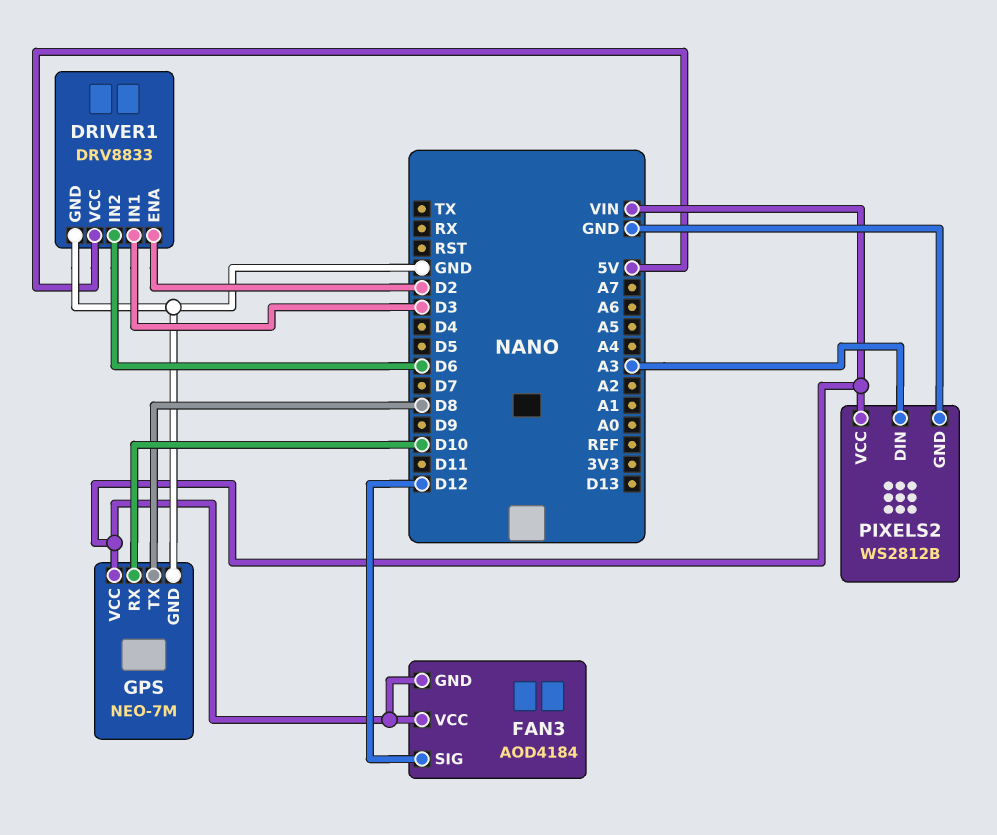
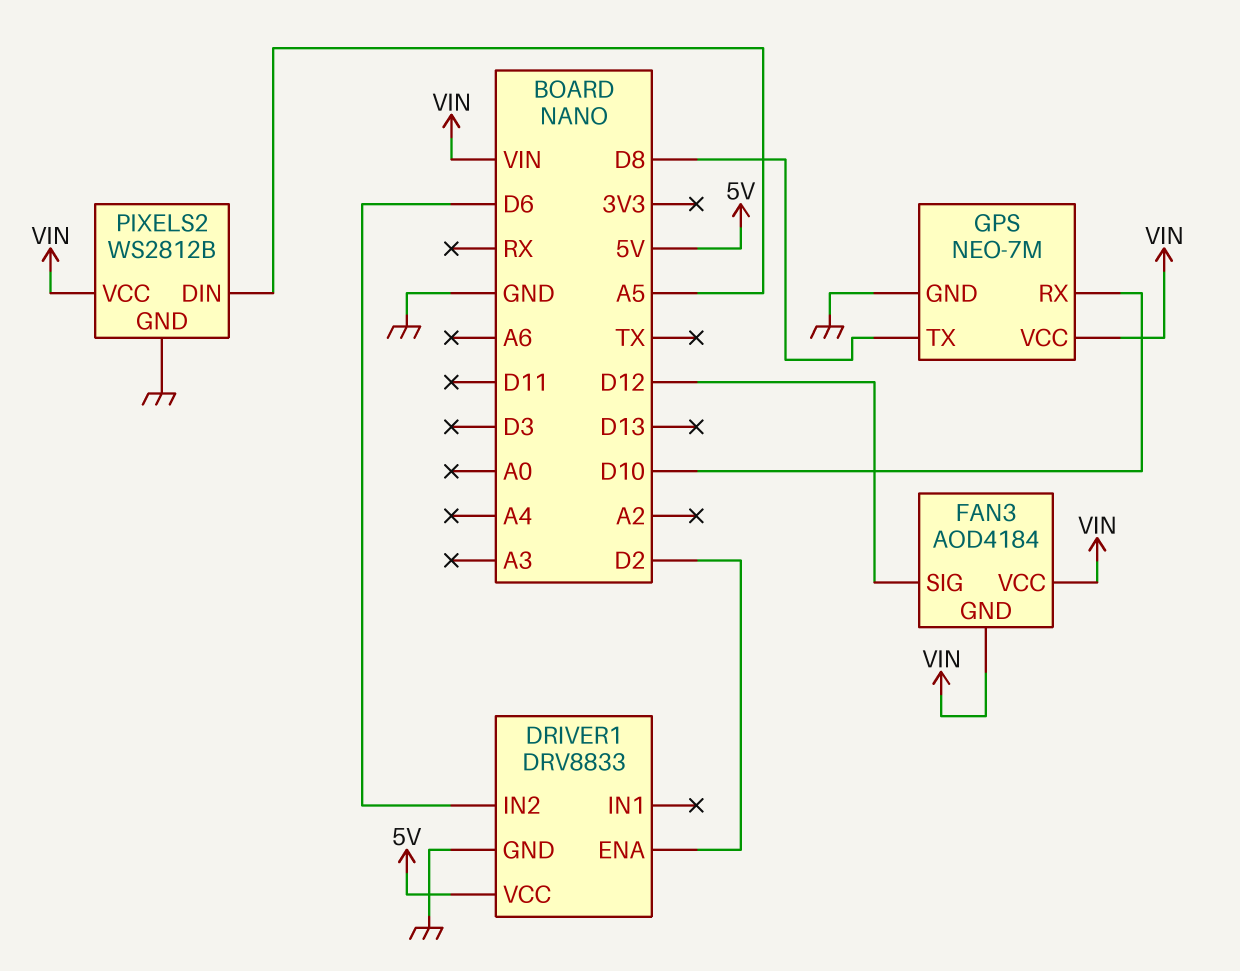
DRIVER1 pin IN1: D3 -> none
PIXELS2 pin DIN: A3 -> A5

